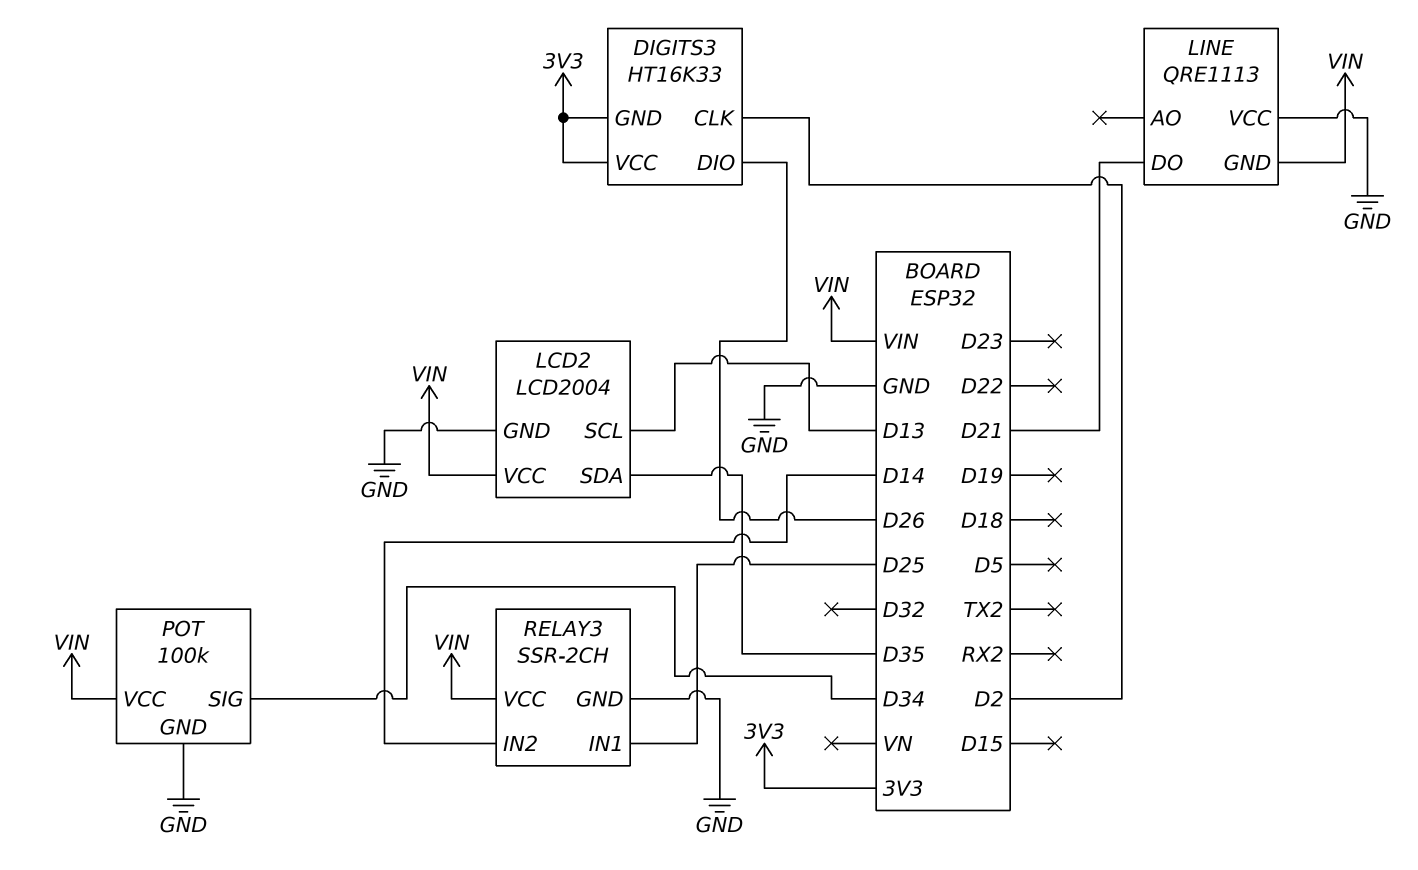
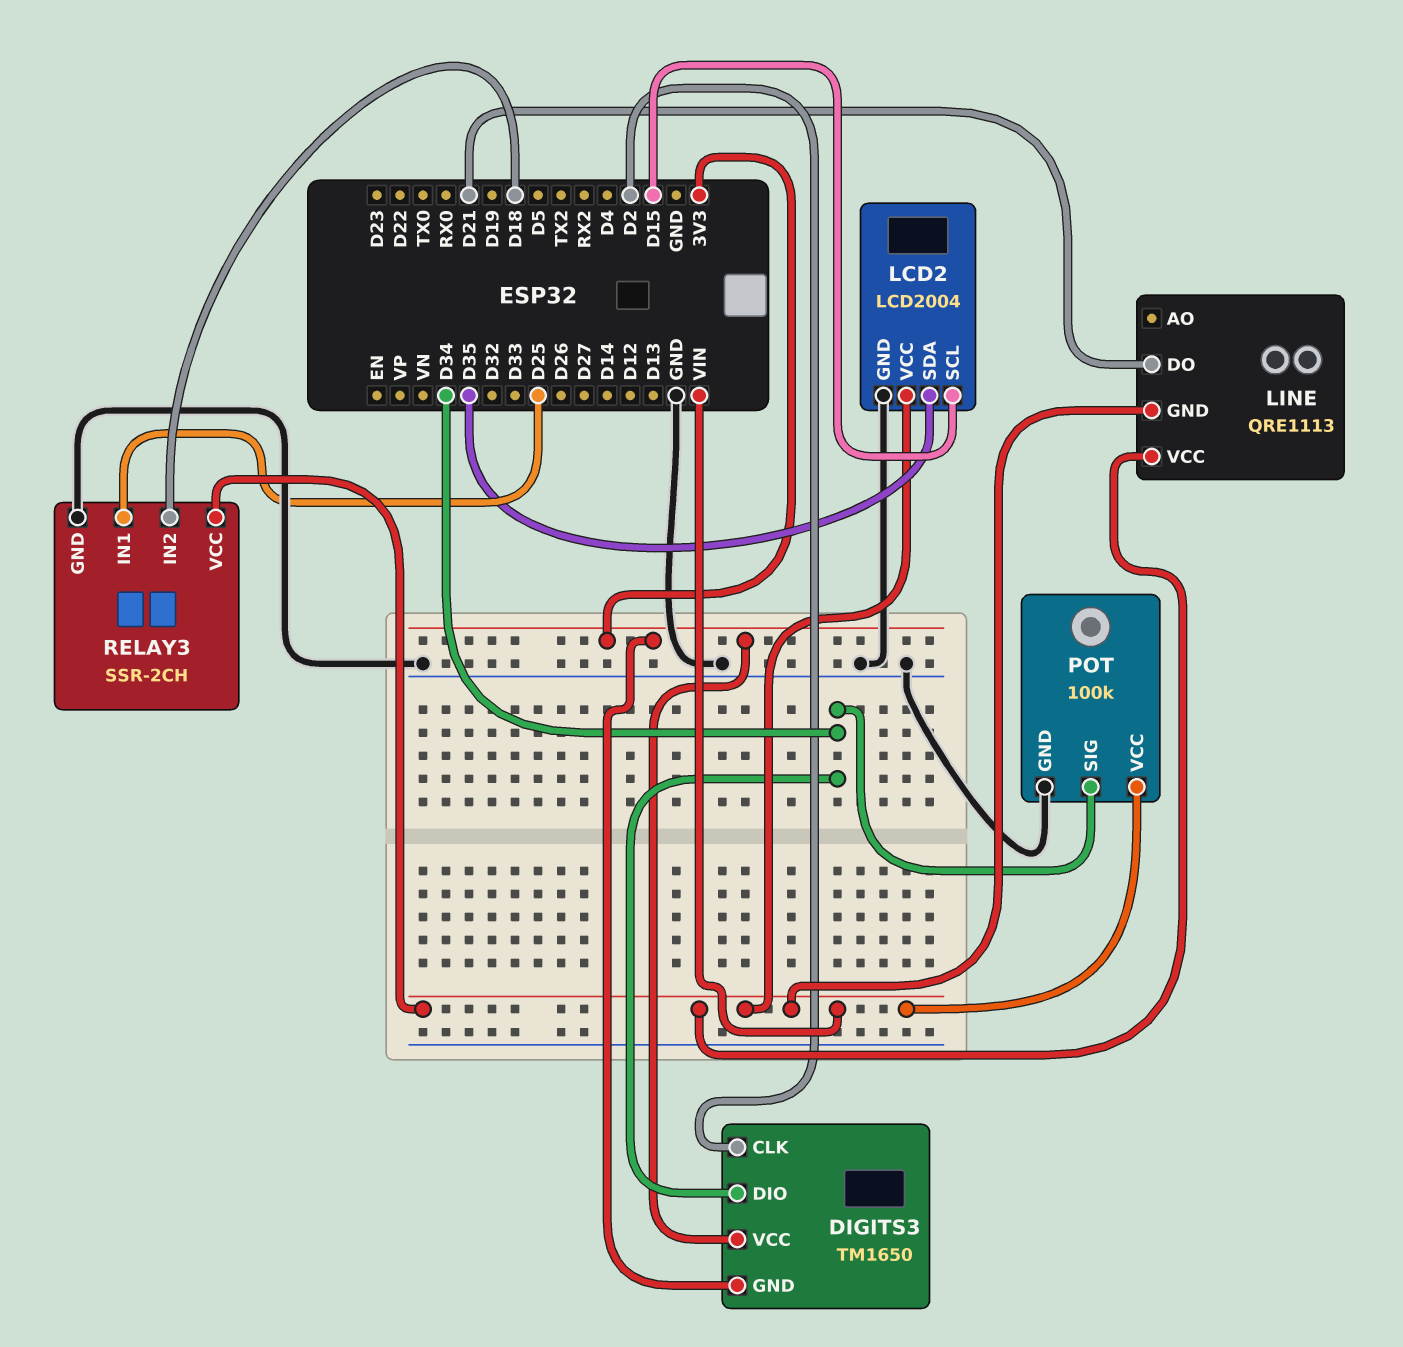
DIGITS3: HT16K33 -> TM1650
DIGITS3 pin DIO: D26 -> D34
LCD2 pin SCL: D13 -> D15
LINE pin VCC: GND -> VIN
RELAY3 pin IN2: D14 -> D18

